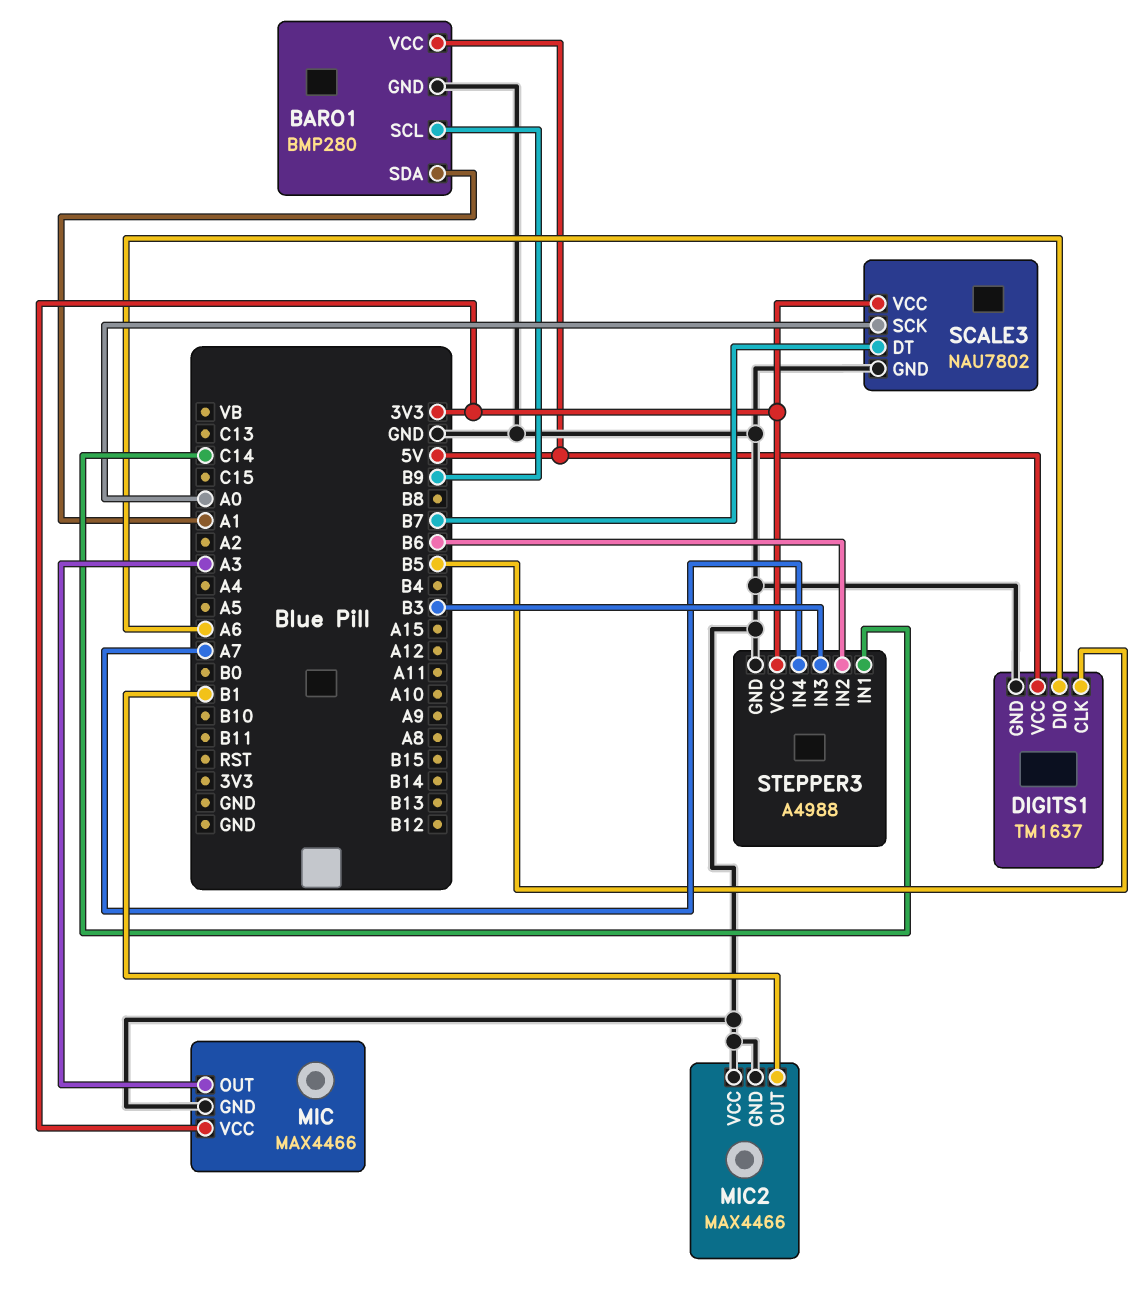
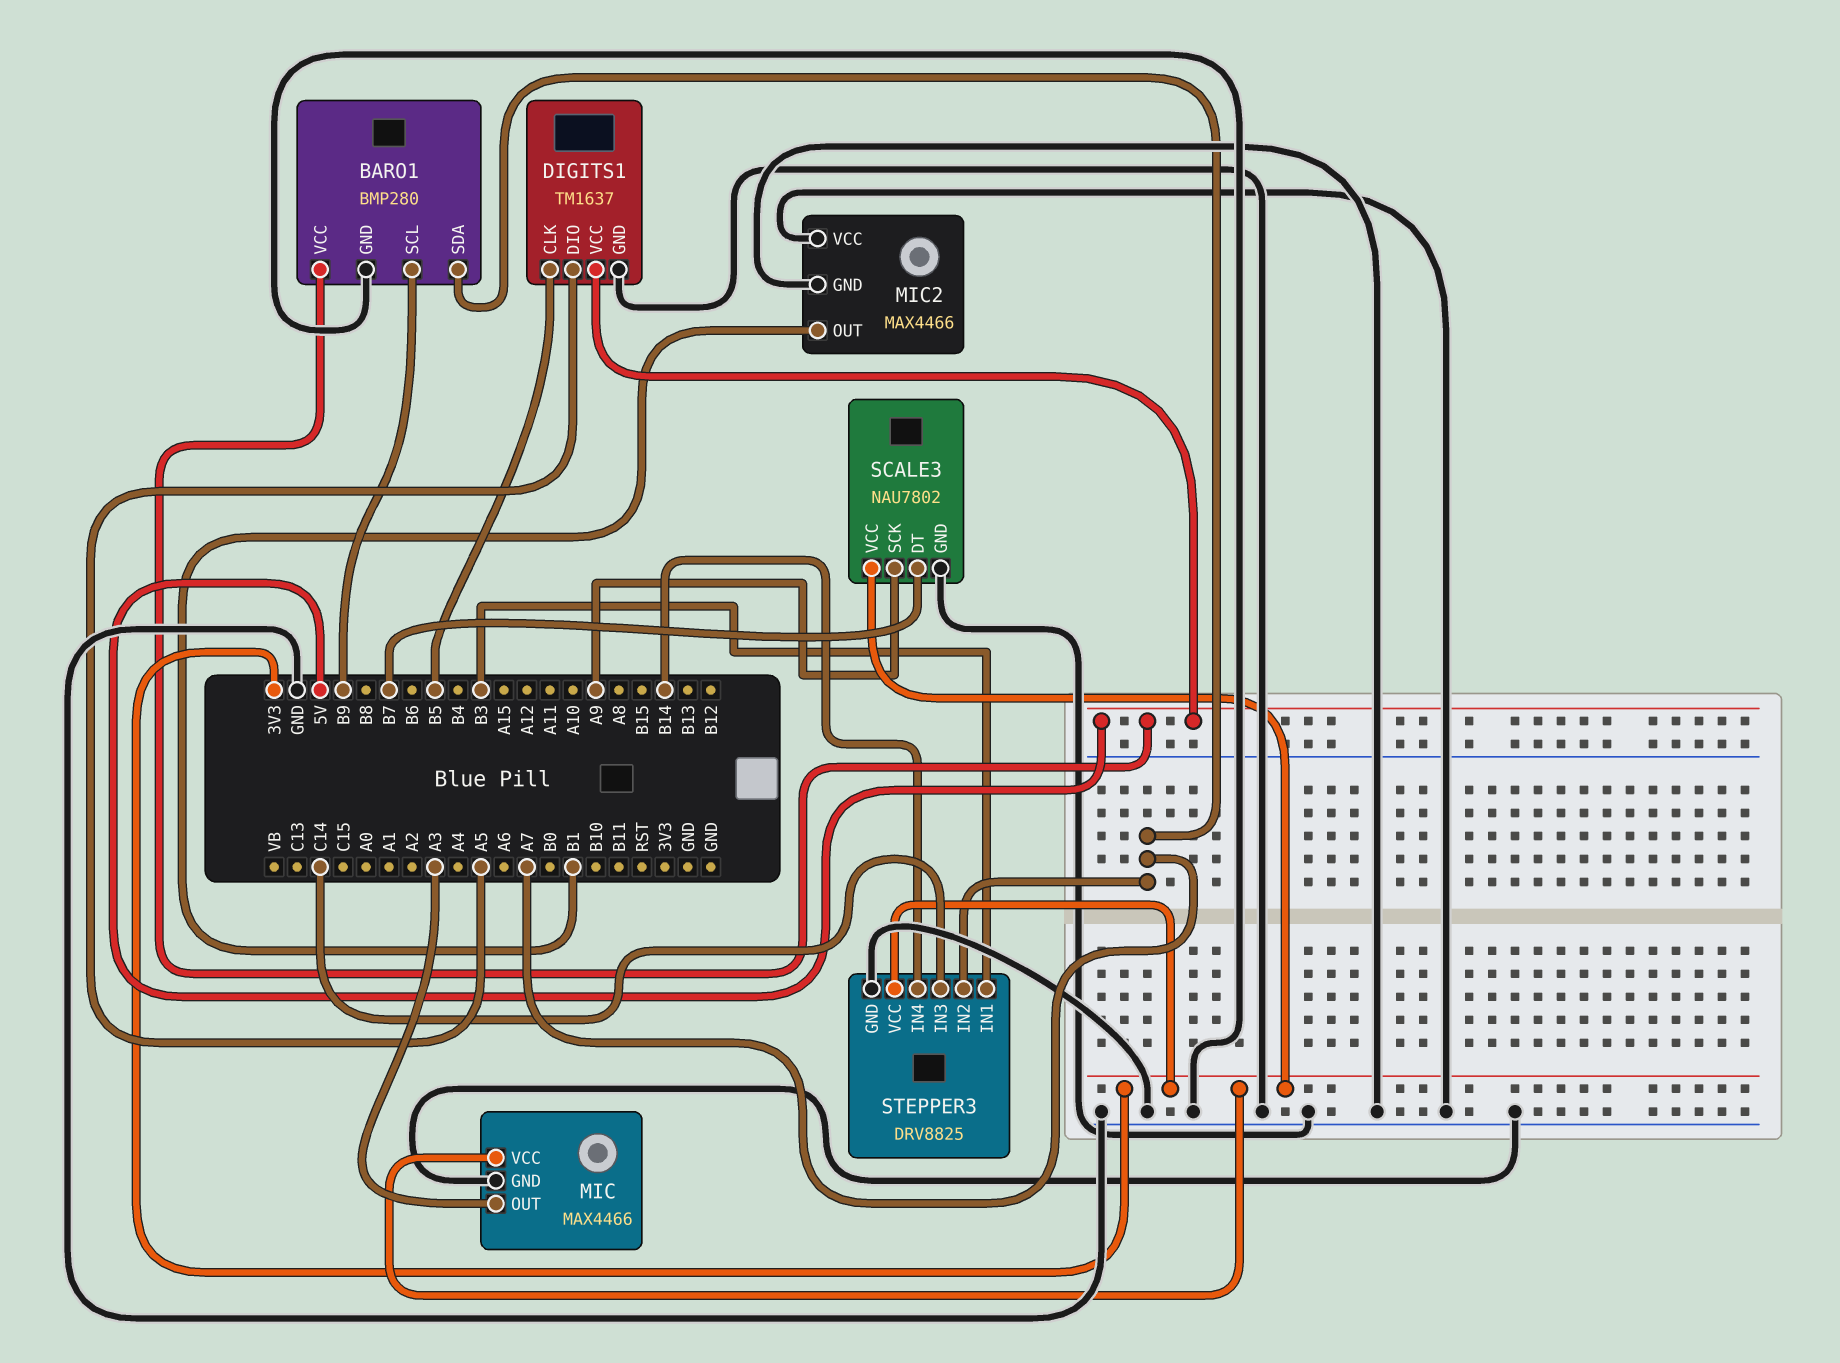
BARO1 pin SDA: A1 -> A7
DIGITS1 pin DIO: A6 -> A5
SCALE3 pin SCK: A0 -> A9
STEPPER3: A4988 -> DRV8825
STEPPER3 pin IN1: C14 -> B3
STEPPER3 pin IN2: B6 -> A7
STEPPER3 pin IN3: B3 -> C14
STEPPER3 pin IN4: A7 -> B14

